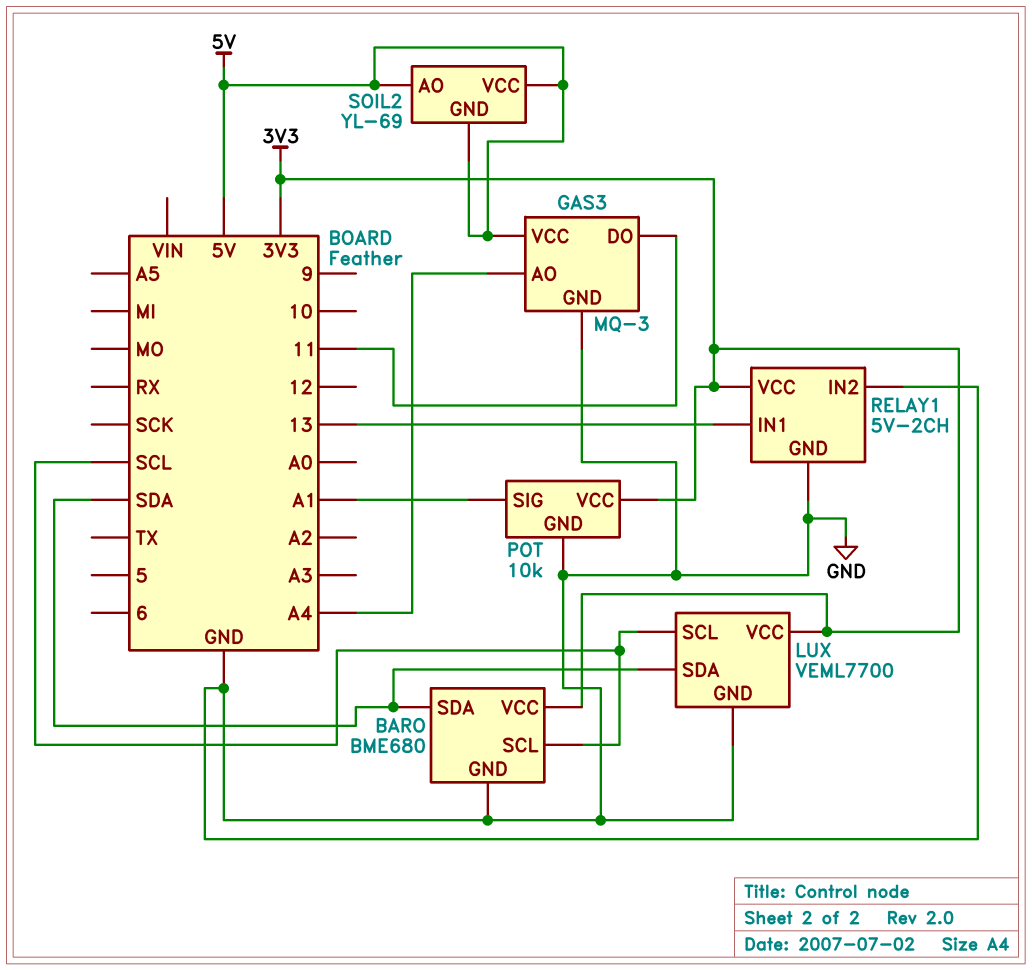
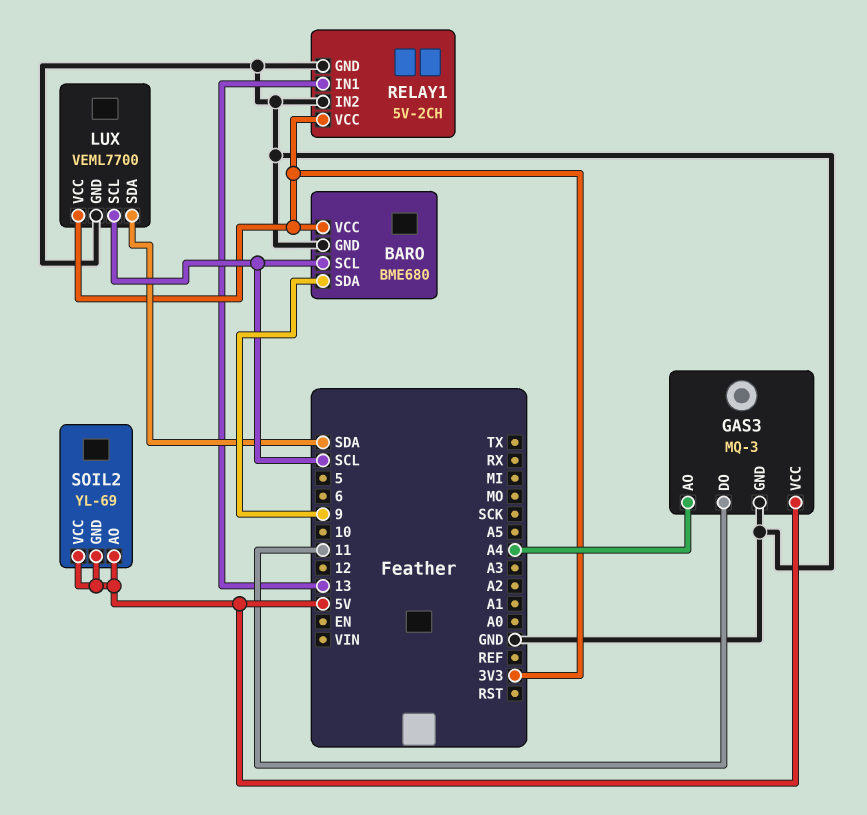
BARO pin SDA: SDA -> 9
POT: 10k -> none
POT pin GND: GND -> none
POT pin SIG: A1 -> none
POT pin VCC: 3V3 -> none

